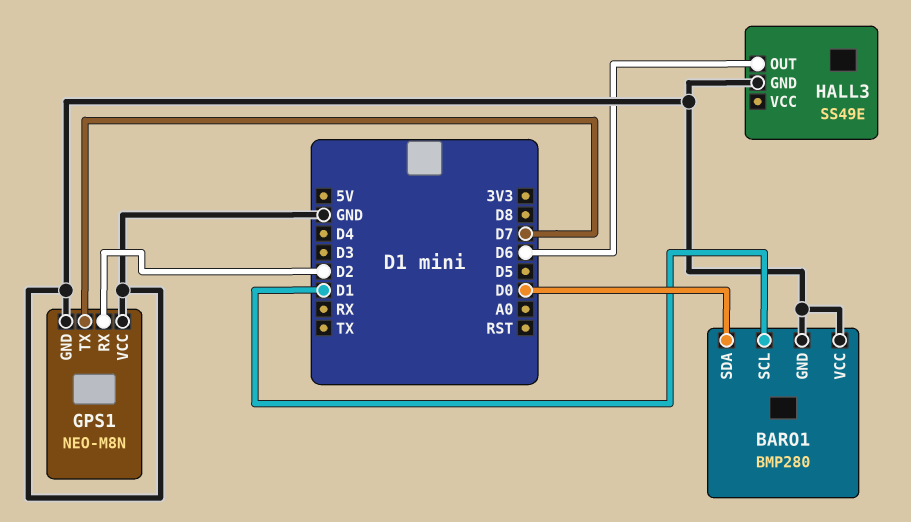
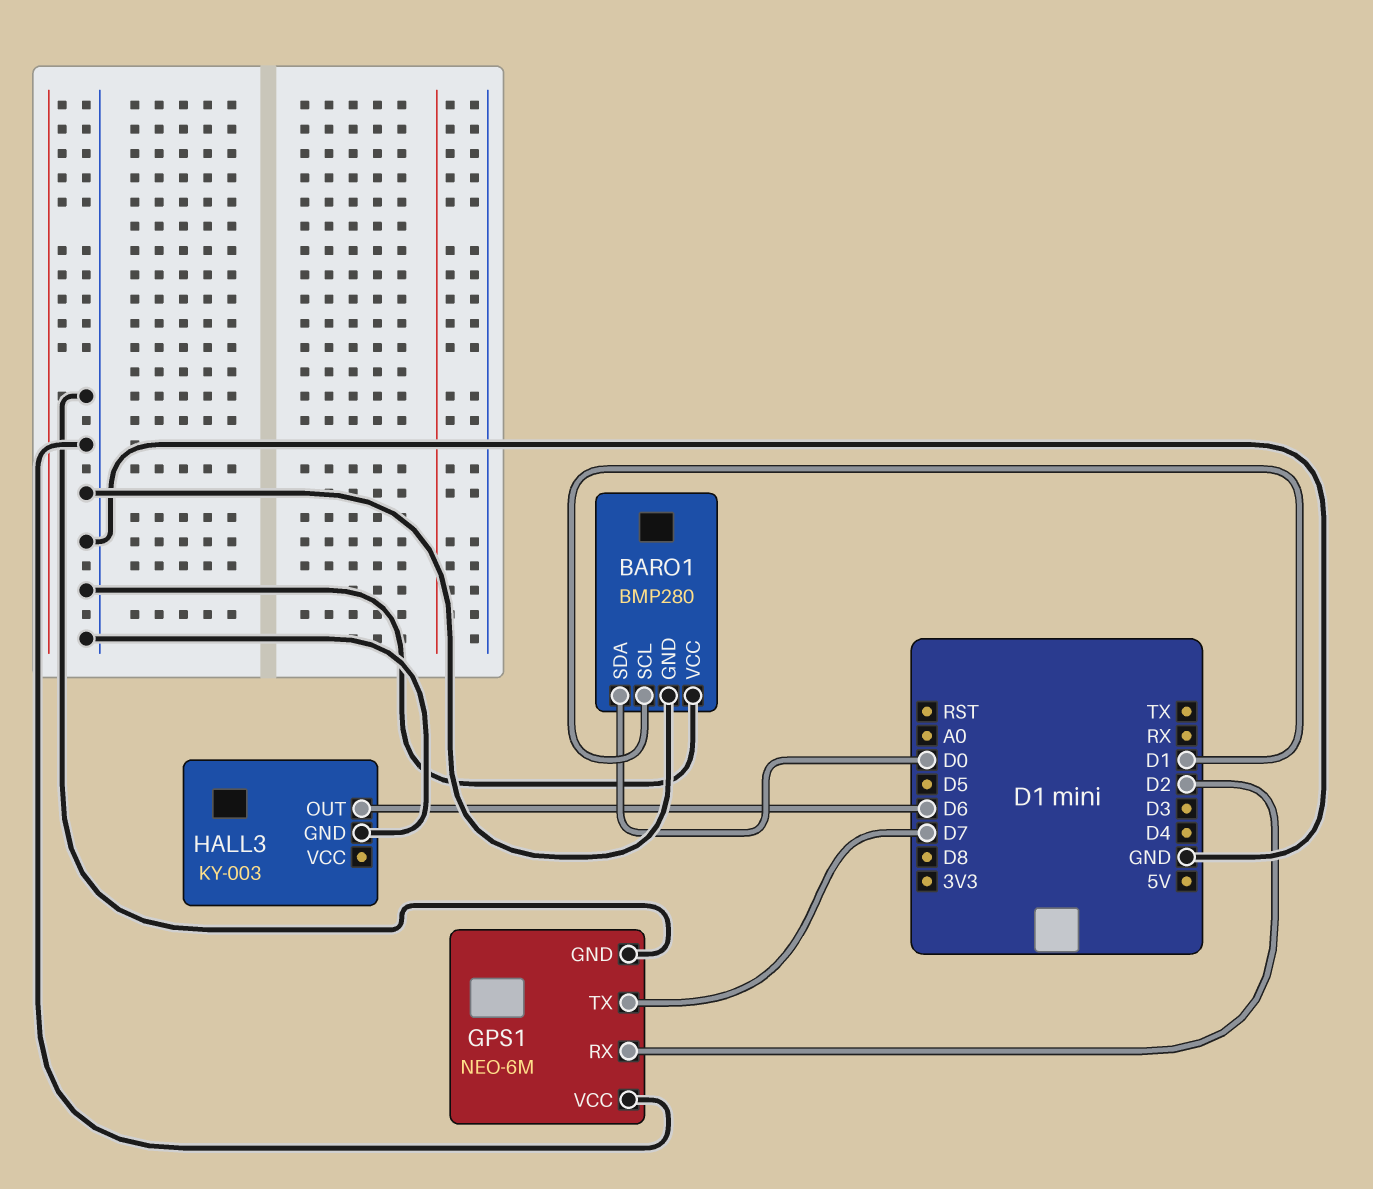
GPS1: NEO-M8N -> NEO-6M
HALL3: SS49E -> KY-003

